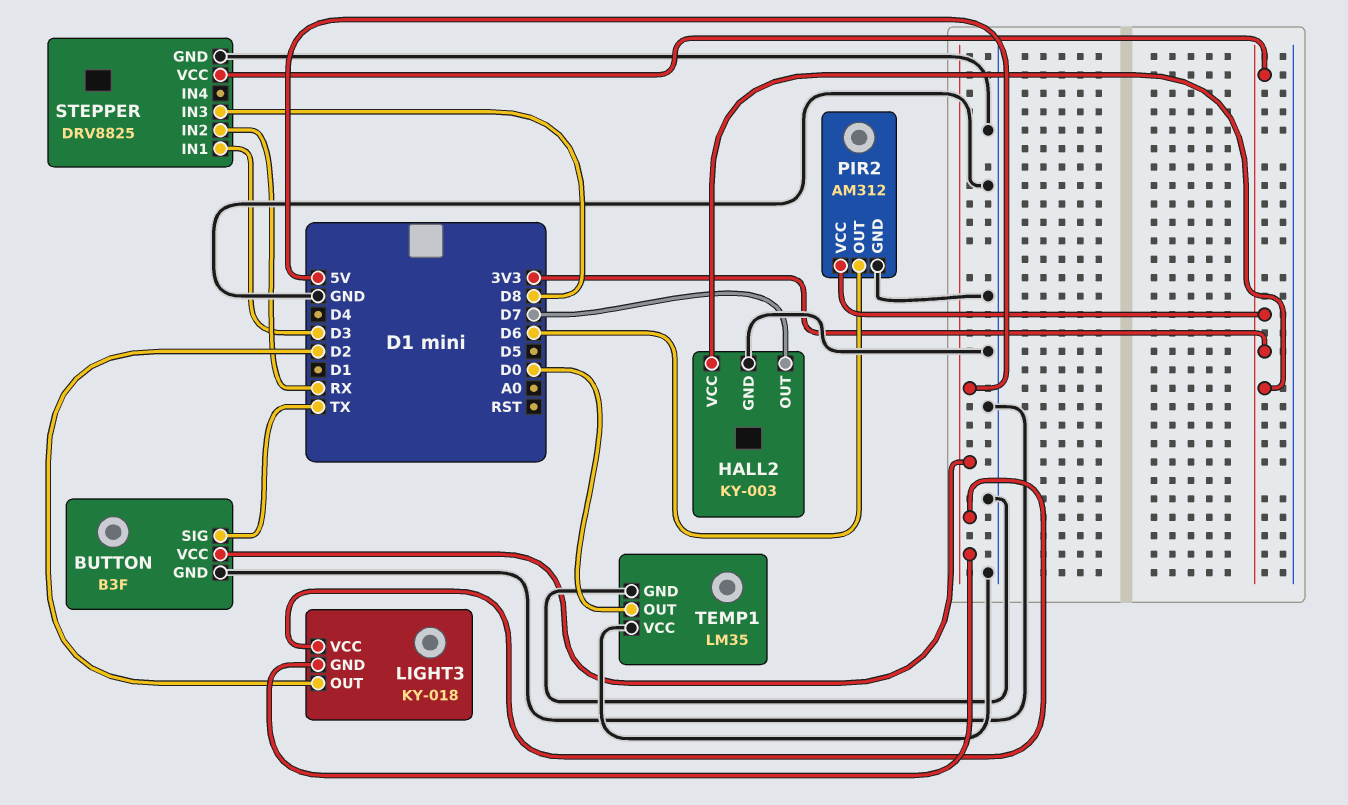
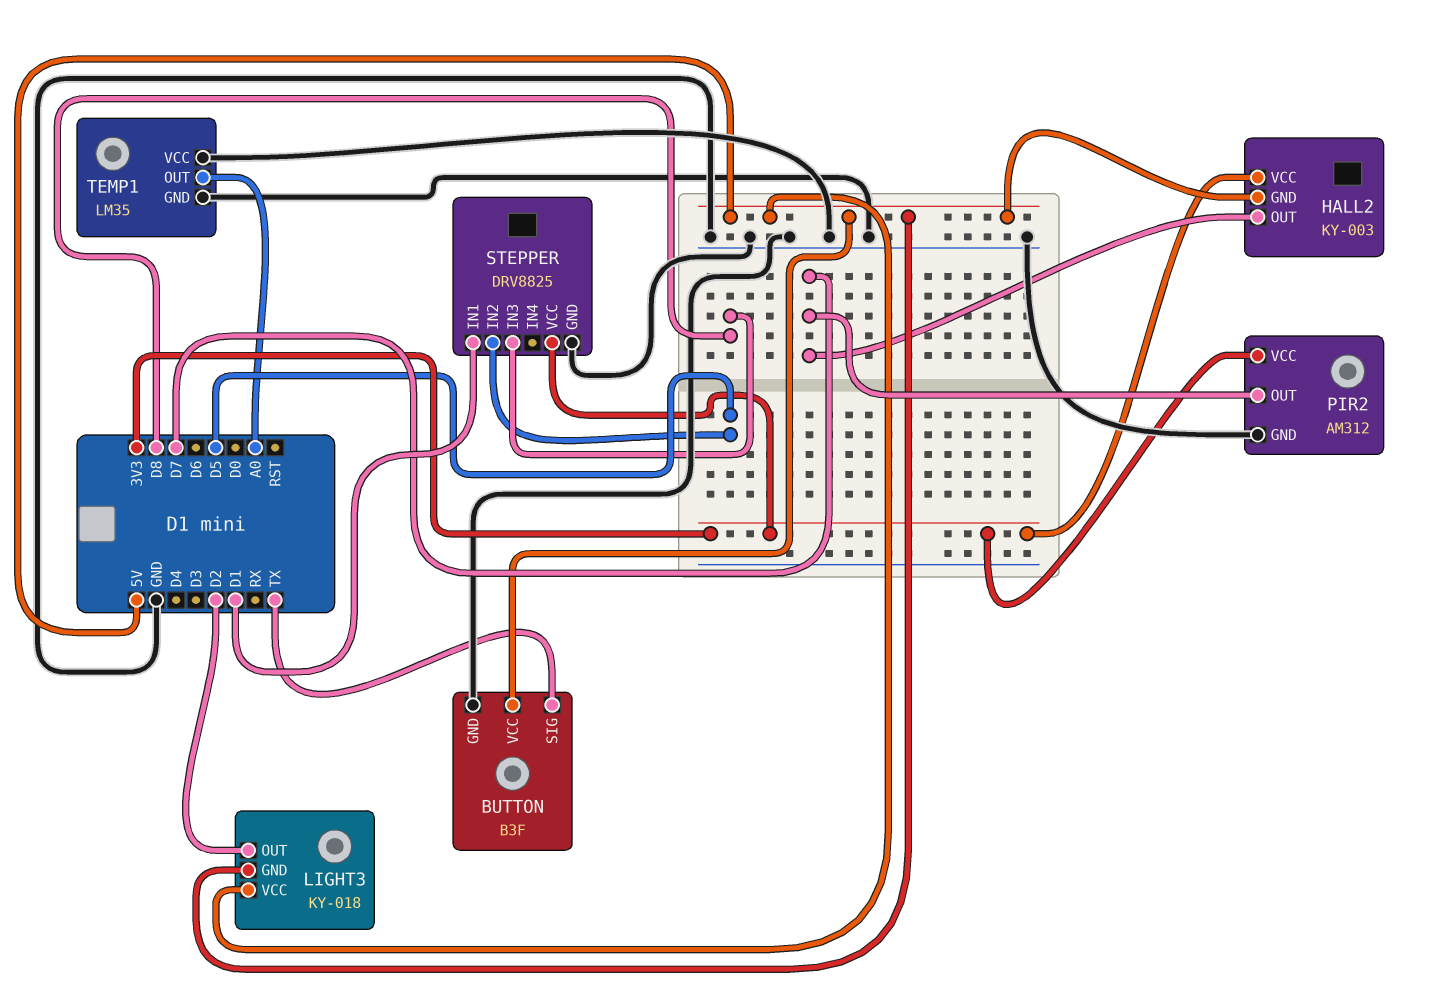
HALL2 pin GND: GND -> 5V
PIR2 pin OUT: D6 -> D7
STEPPER pin IN1: D3 -> D1
STEPPER pin IN2: RX -> D5
TEMP1 pin OUT: D0 -> A0

